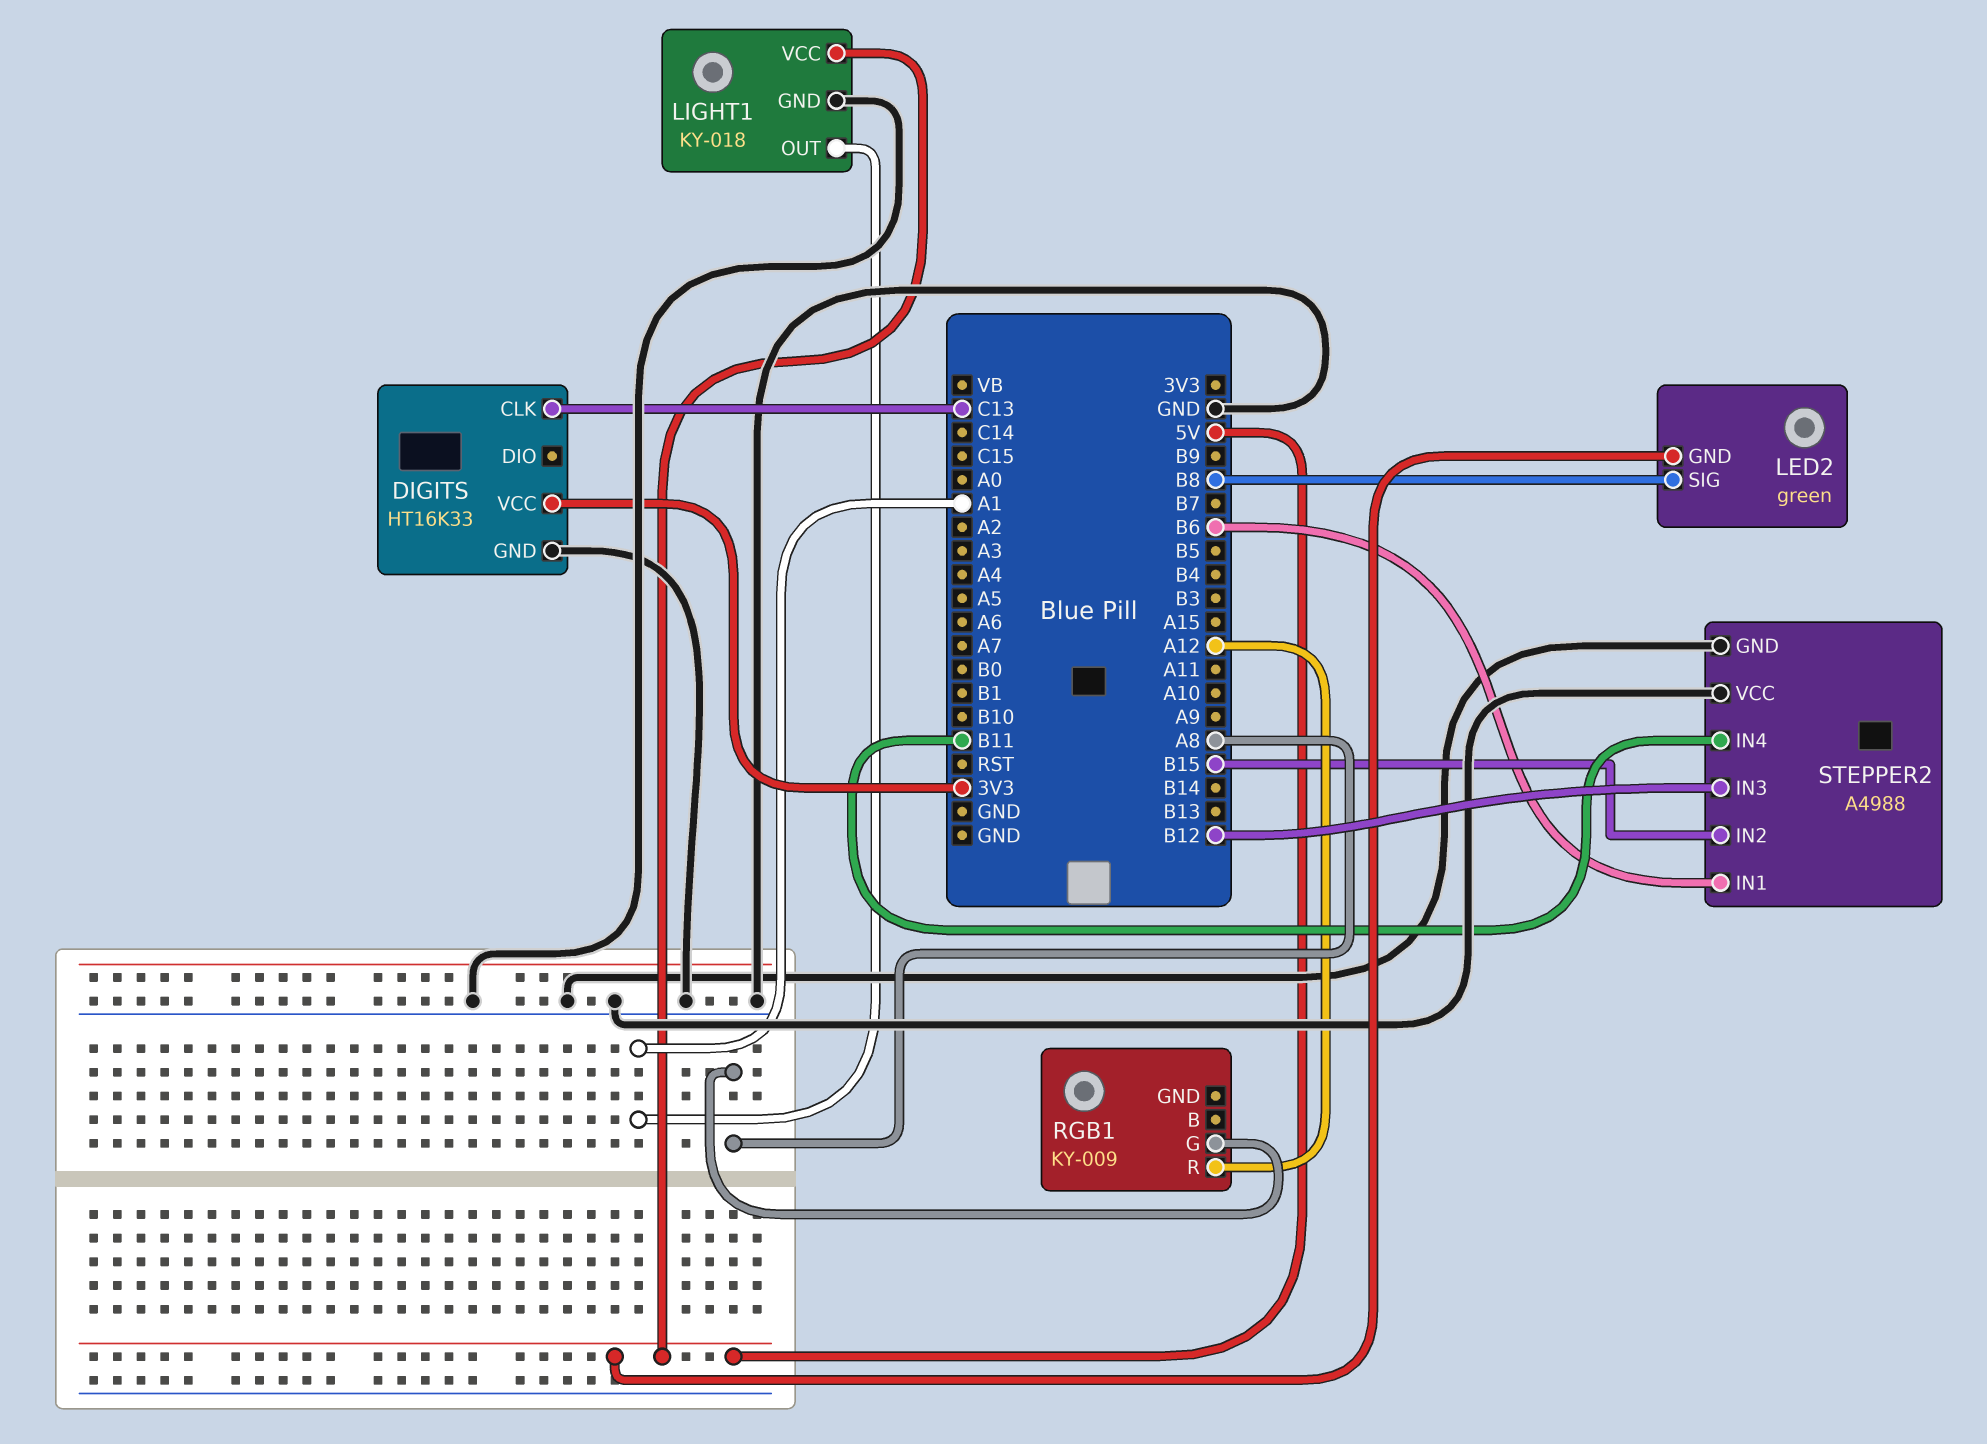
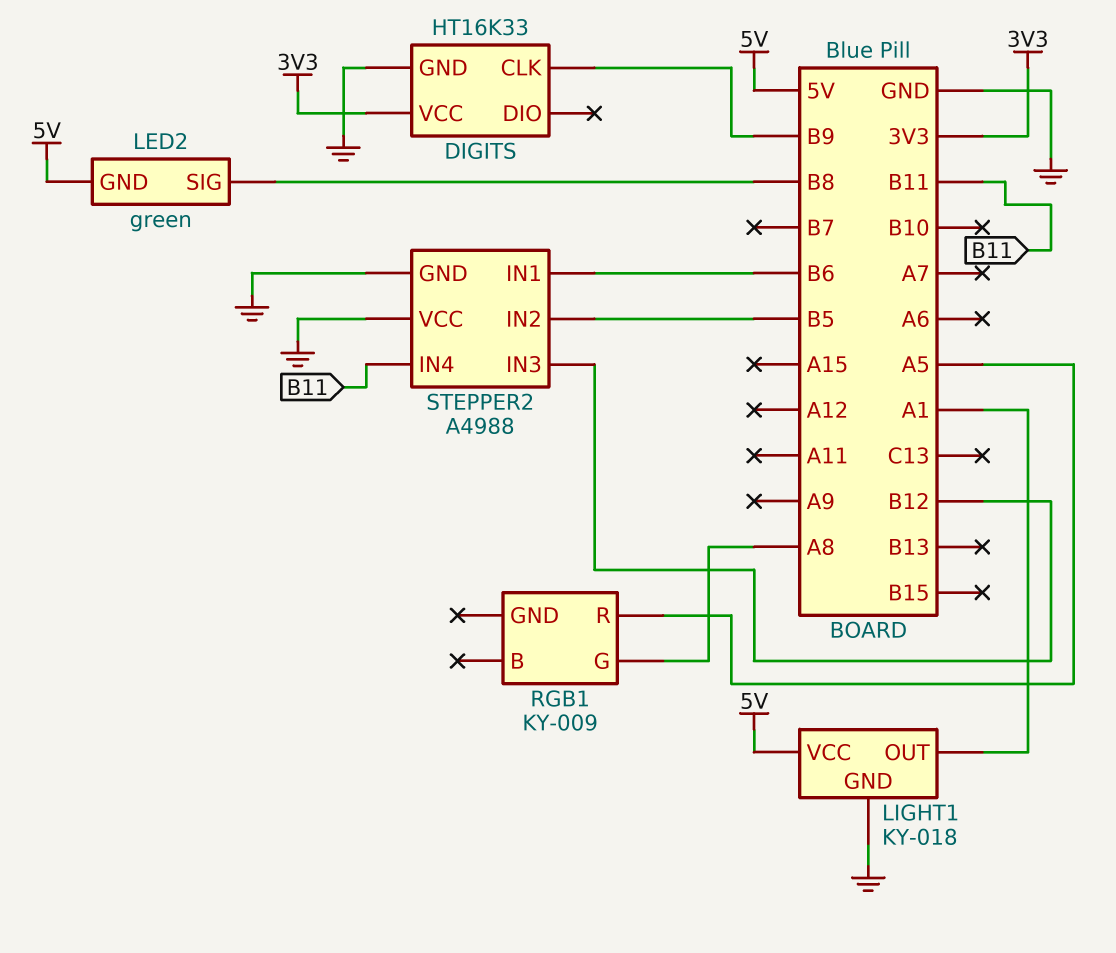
DIGITS pin CLK: C13 -> B9
RGB1 pin R: A12 -> A5
STEPPER2 pin IN2: B15 -> B5

